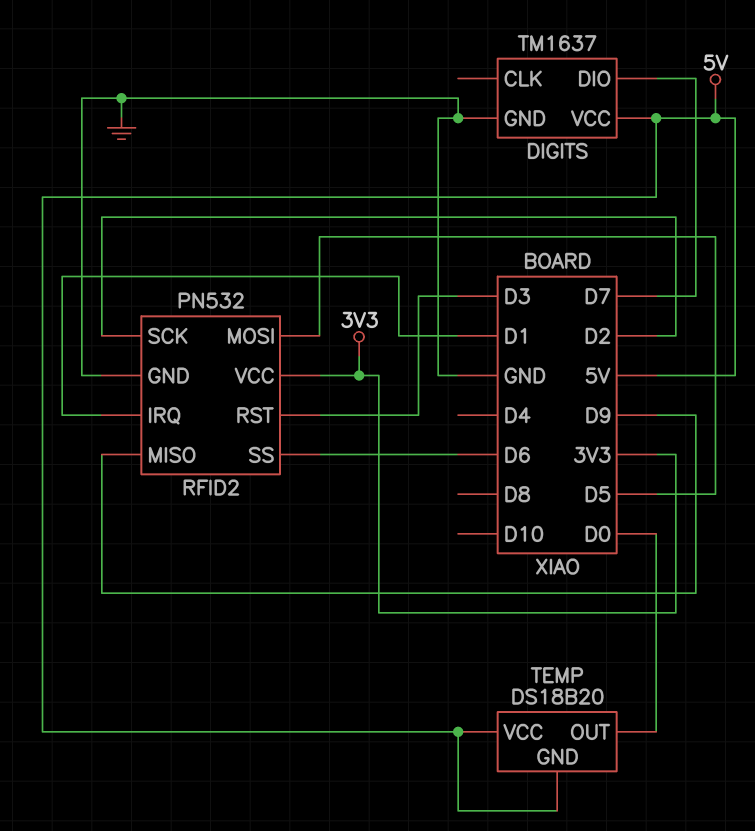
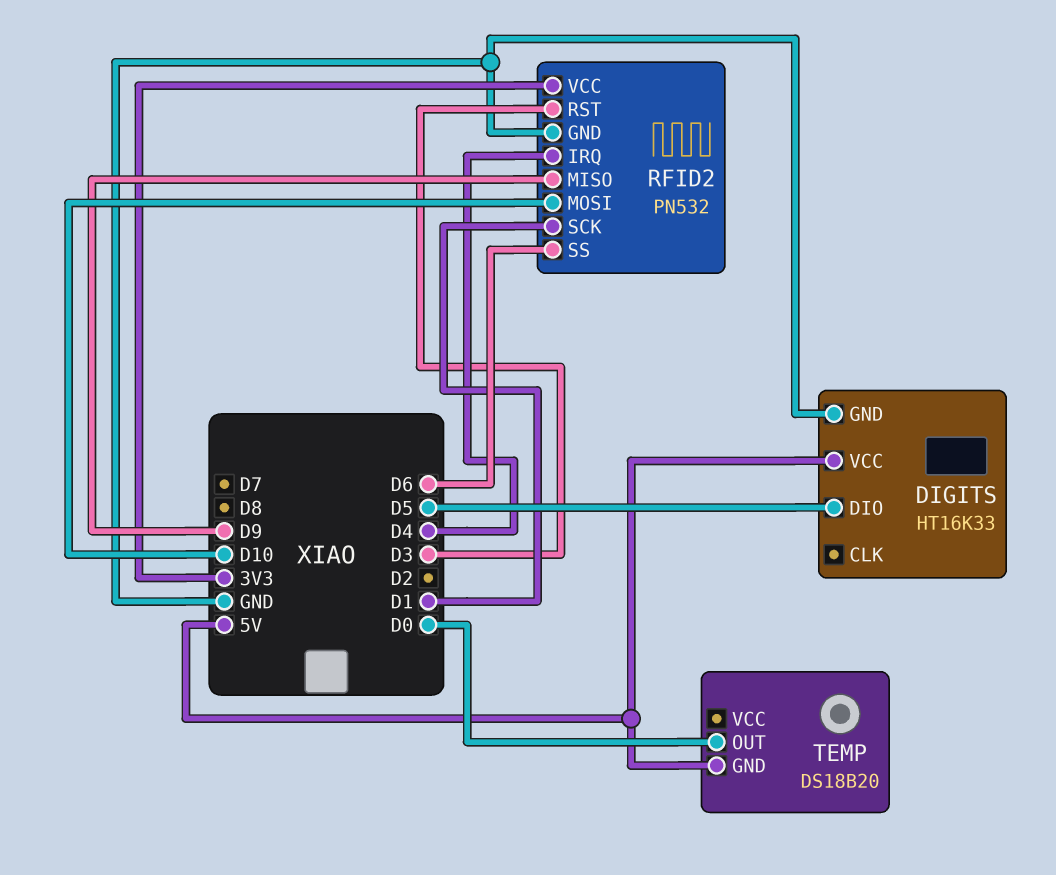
DIGITS: TM1637 -> HT16K33
DIGITS pin DIO: D7 -> D5
RFID2 pin IRQ: D1 -> D4
RFID2 pin MOSI: D5 -> D10
RFID2 pin SCK: D2 -> D1
TEMP pin VCC: 5V -> none

